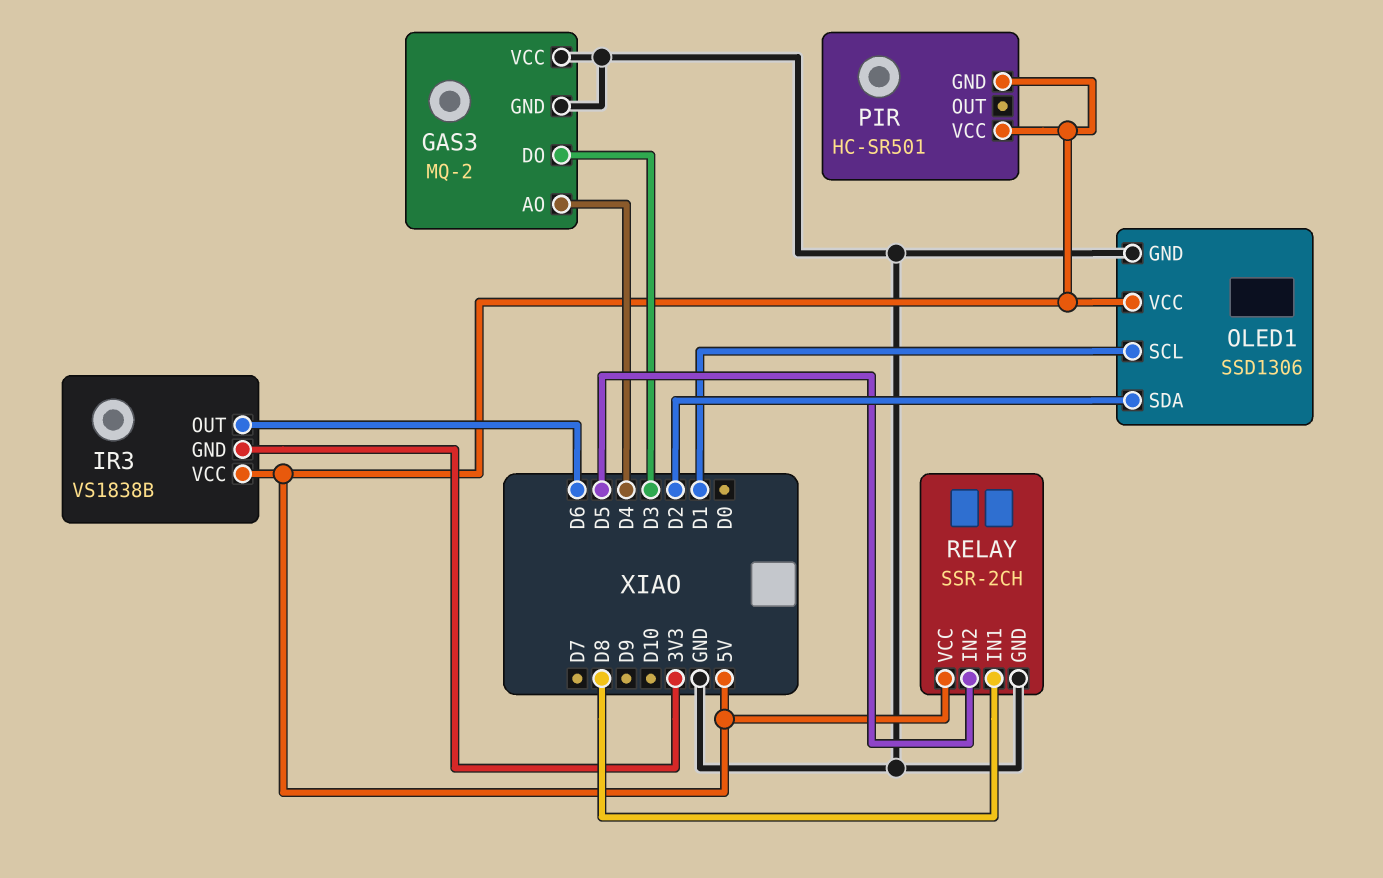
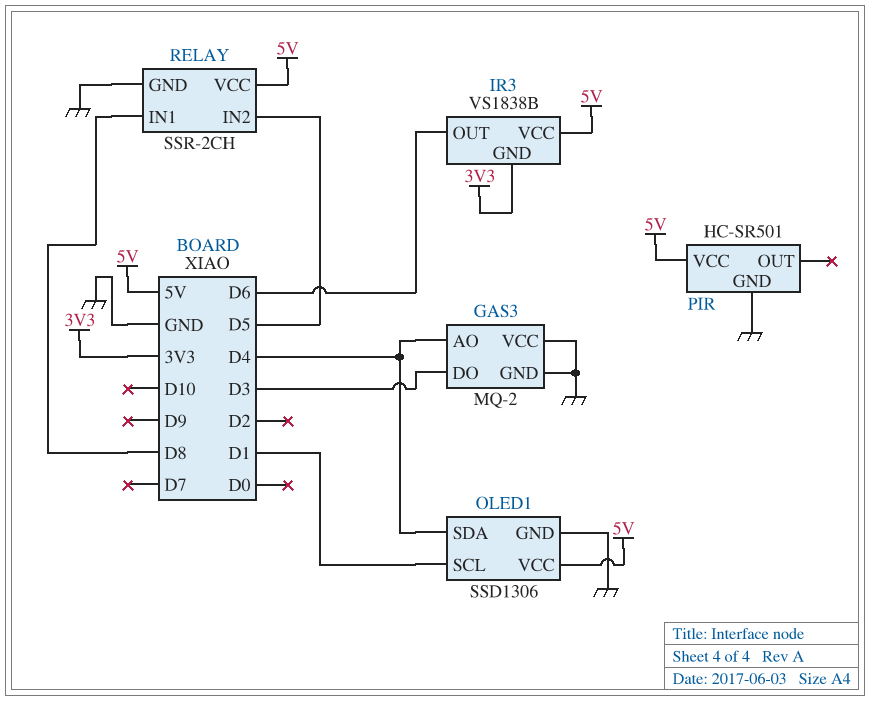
OLED1 pin SDA: D2 -> D4
PIR pin GND: 5V -> GND

